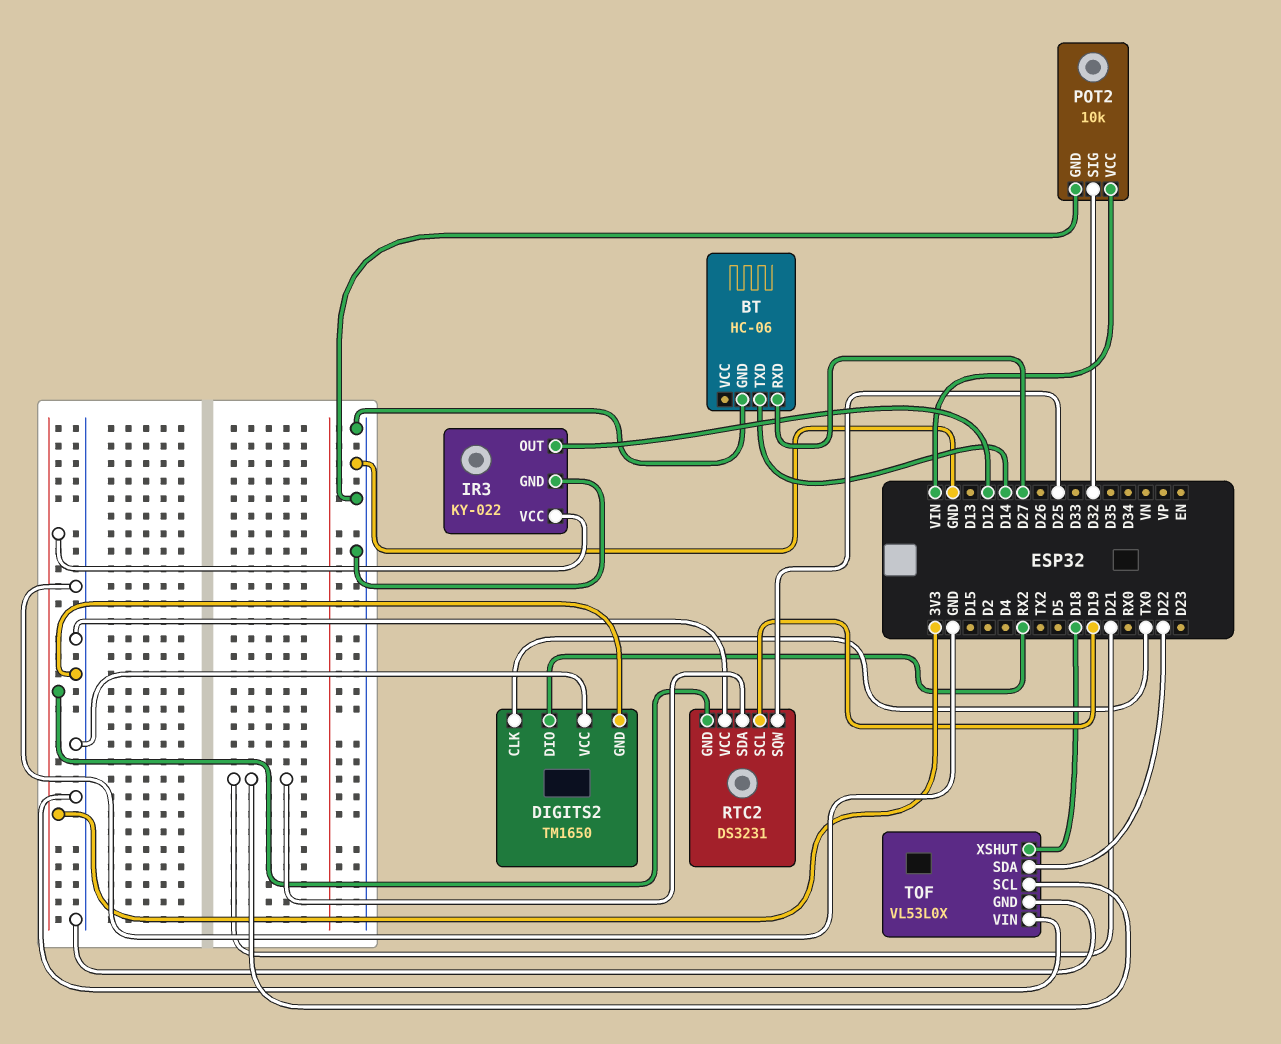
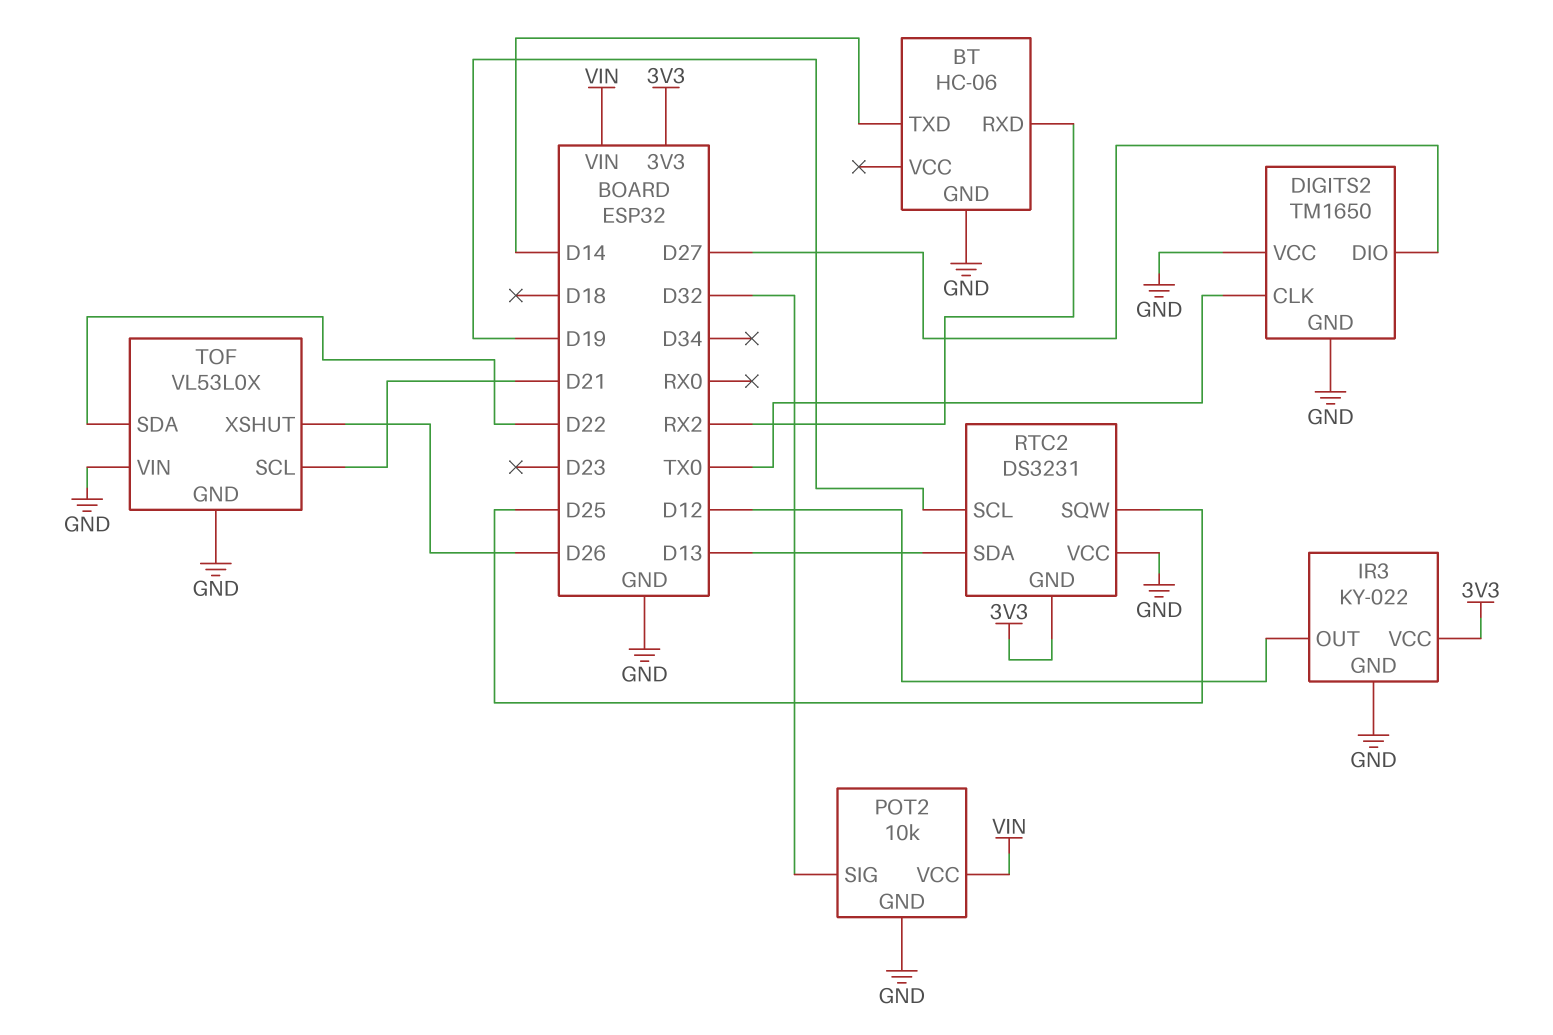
BT pin RXD: D27 -> RX2
DIGITS2 pin DIO: RX2 -> D27
RTC2 pin SDA: D21 -> D13
TOF pin XSHUT: D18 -> D26

